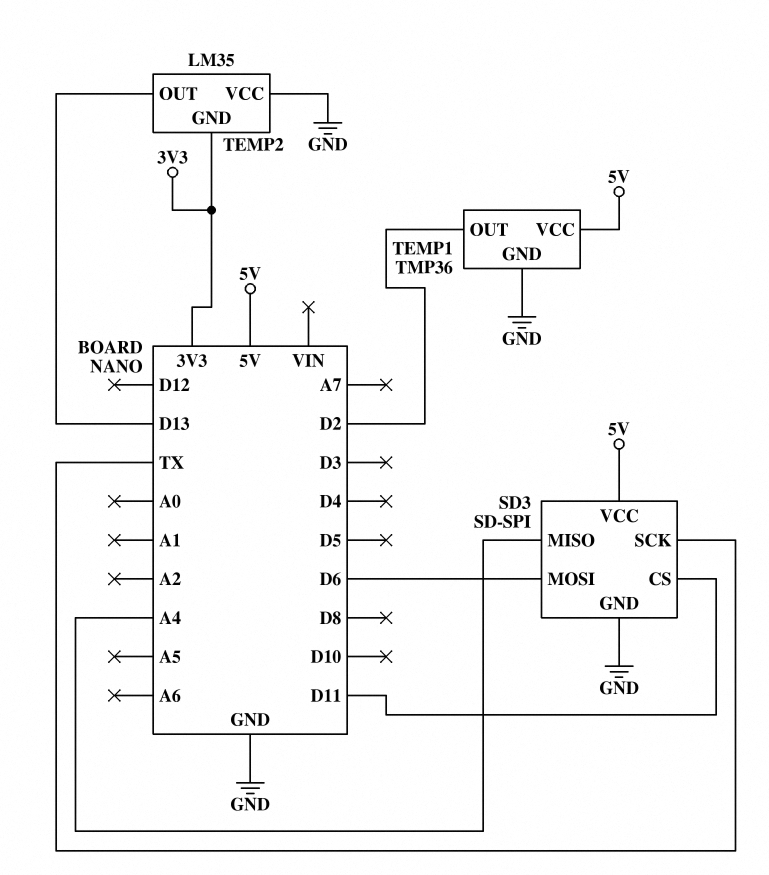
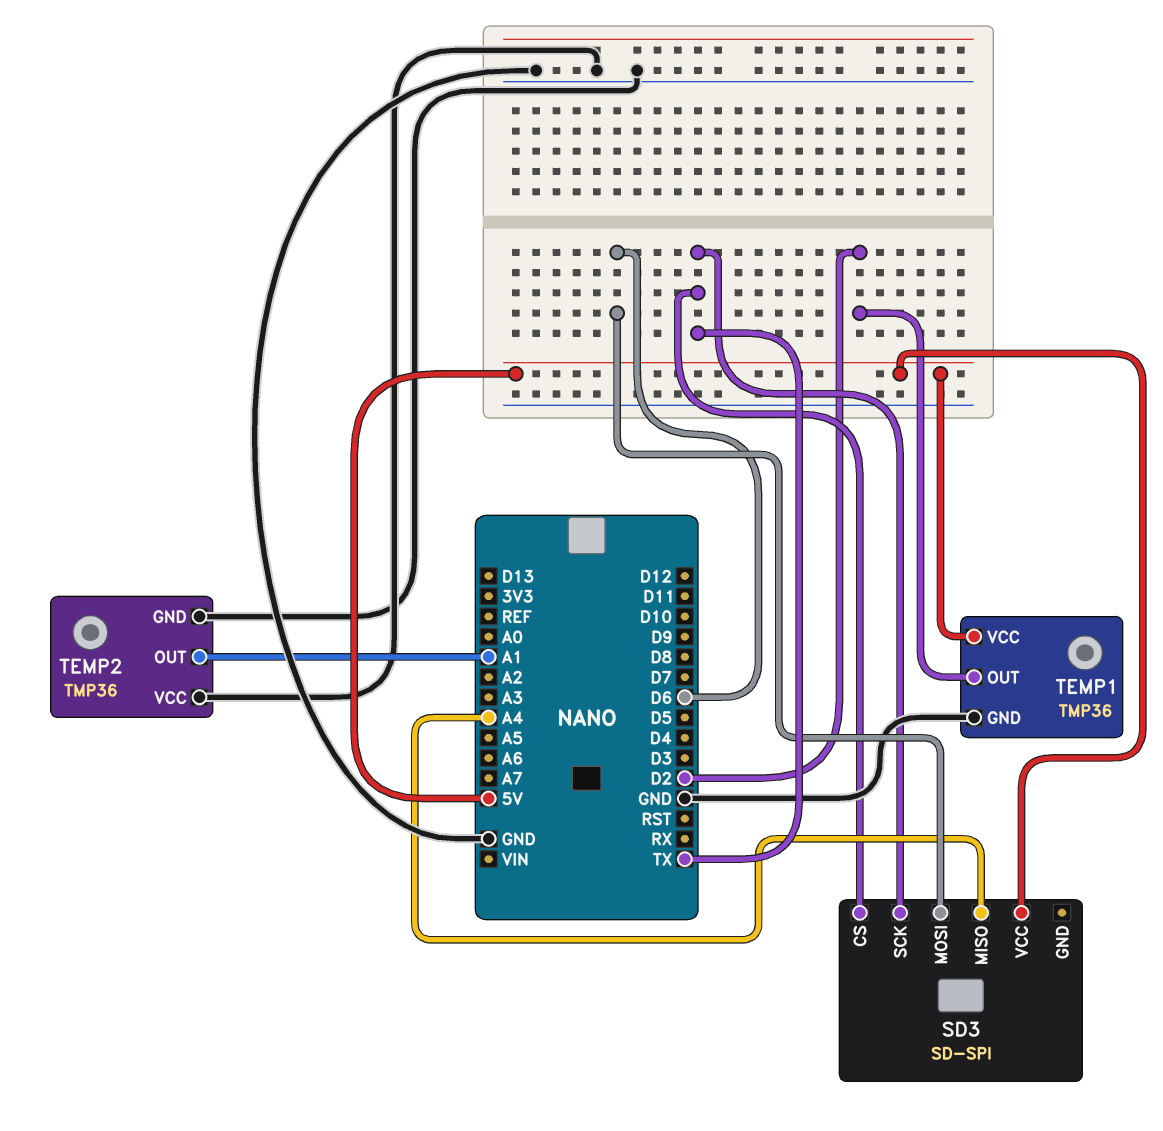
SD3 pin CS: D11 -> TX
SD3 pin GND: GND -> none
TEMP2: LM35 -> TMP36
TEMP2 pin GND: 3V3 -> GND
TEMP2 pin OUT: D13 -> A1

